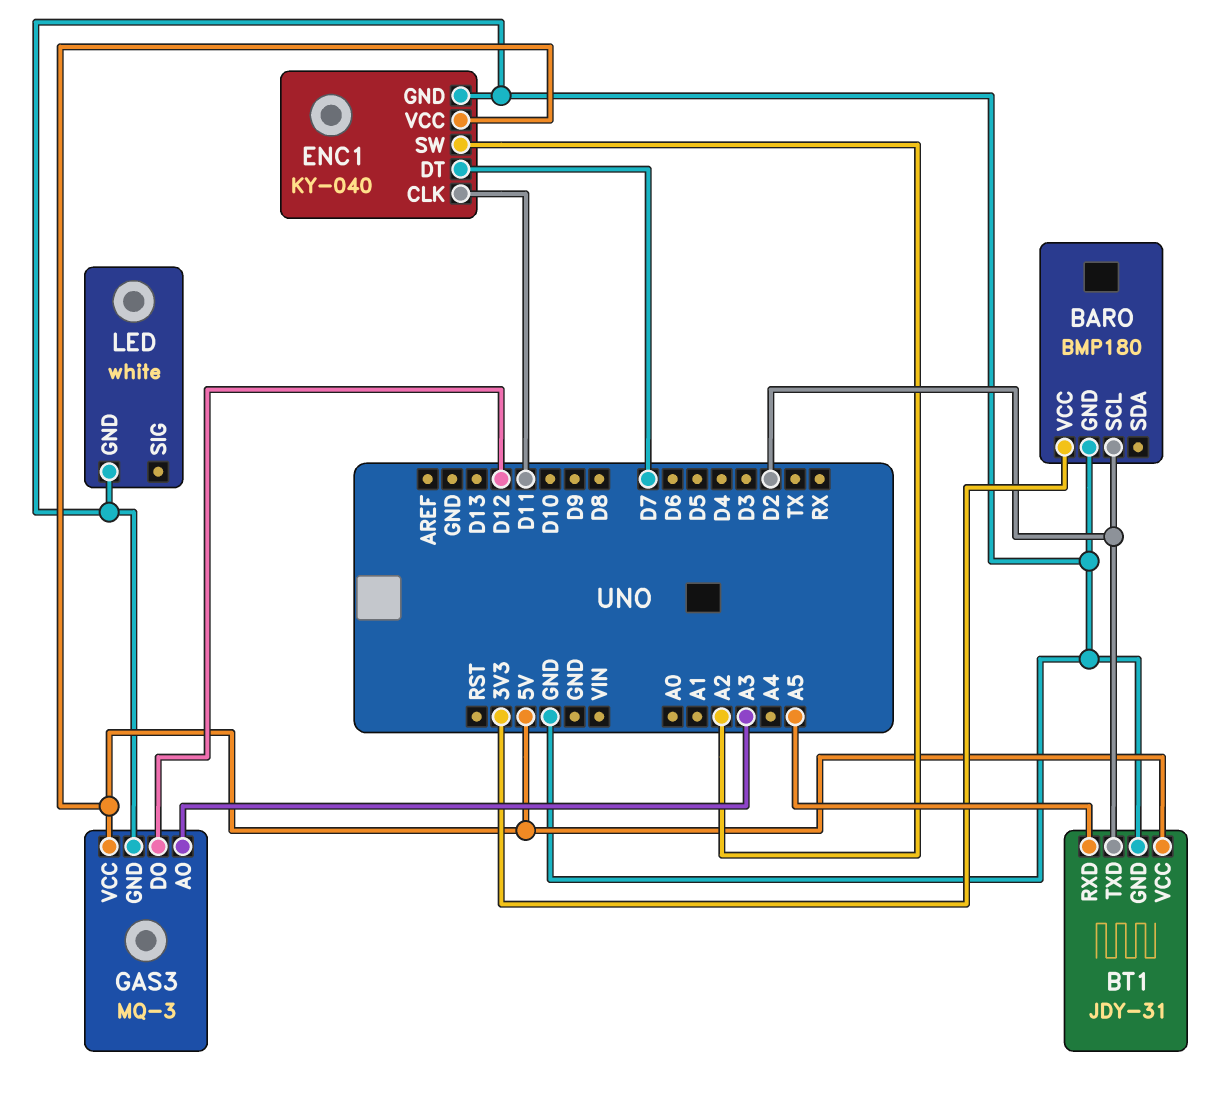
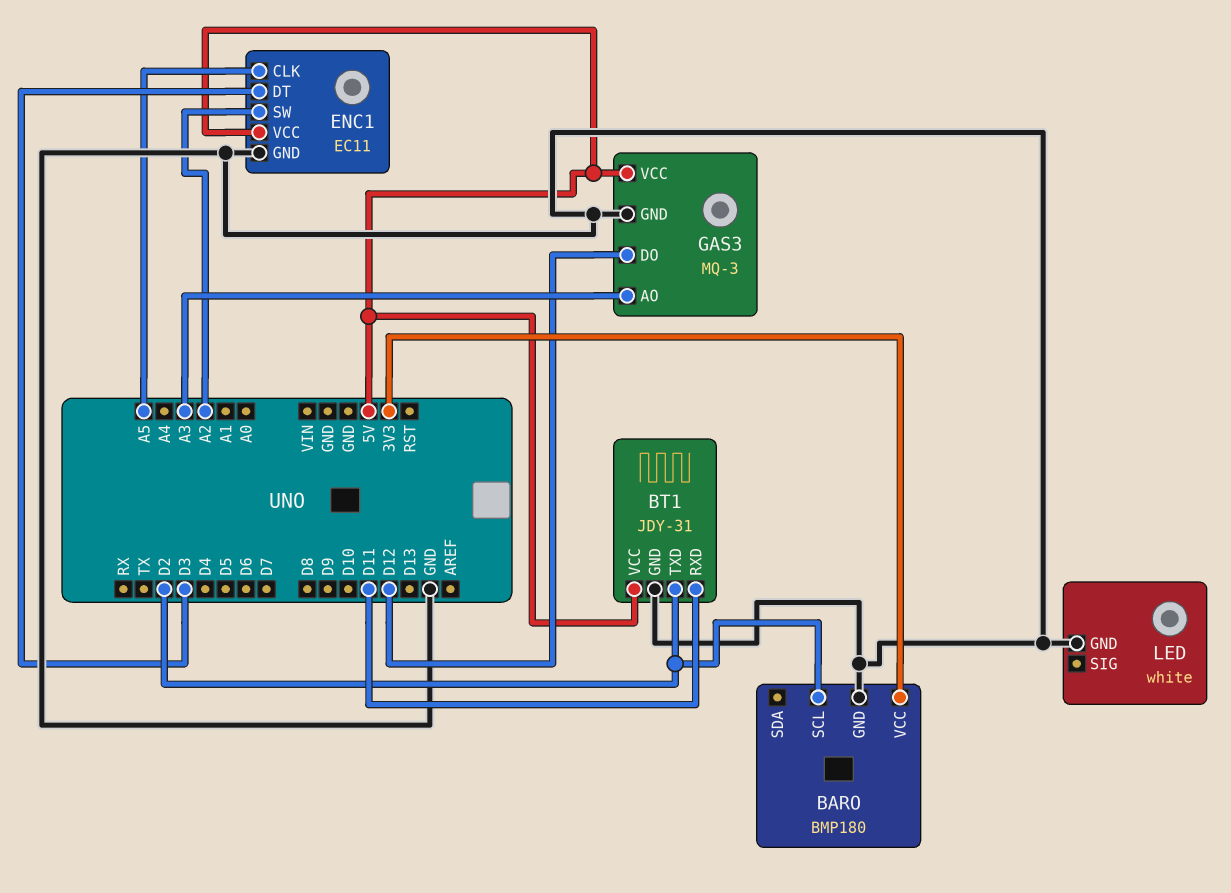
BT1 pin RXD: A5 -> D11
ENC1: KY-040 -> EC11
ENC1 pin CLK: D11 -> A5
ENC1 pin DT: D7 -> D3

